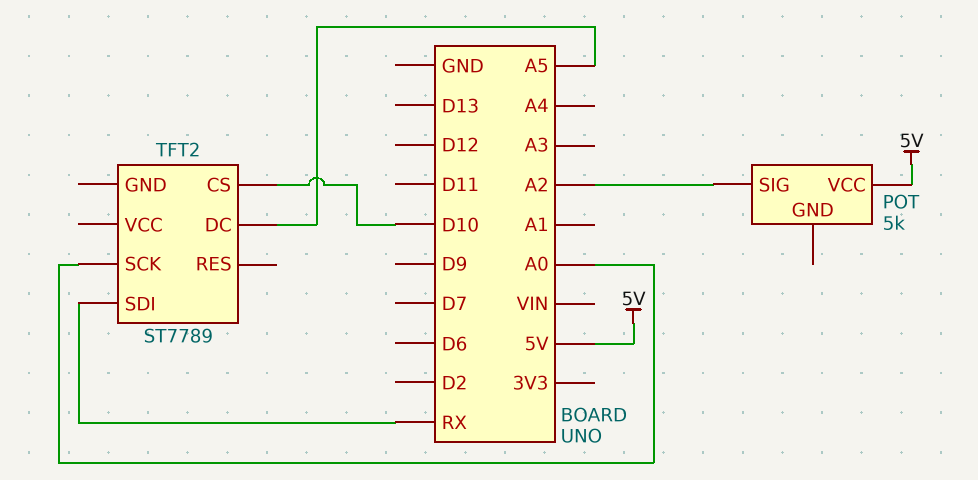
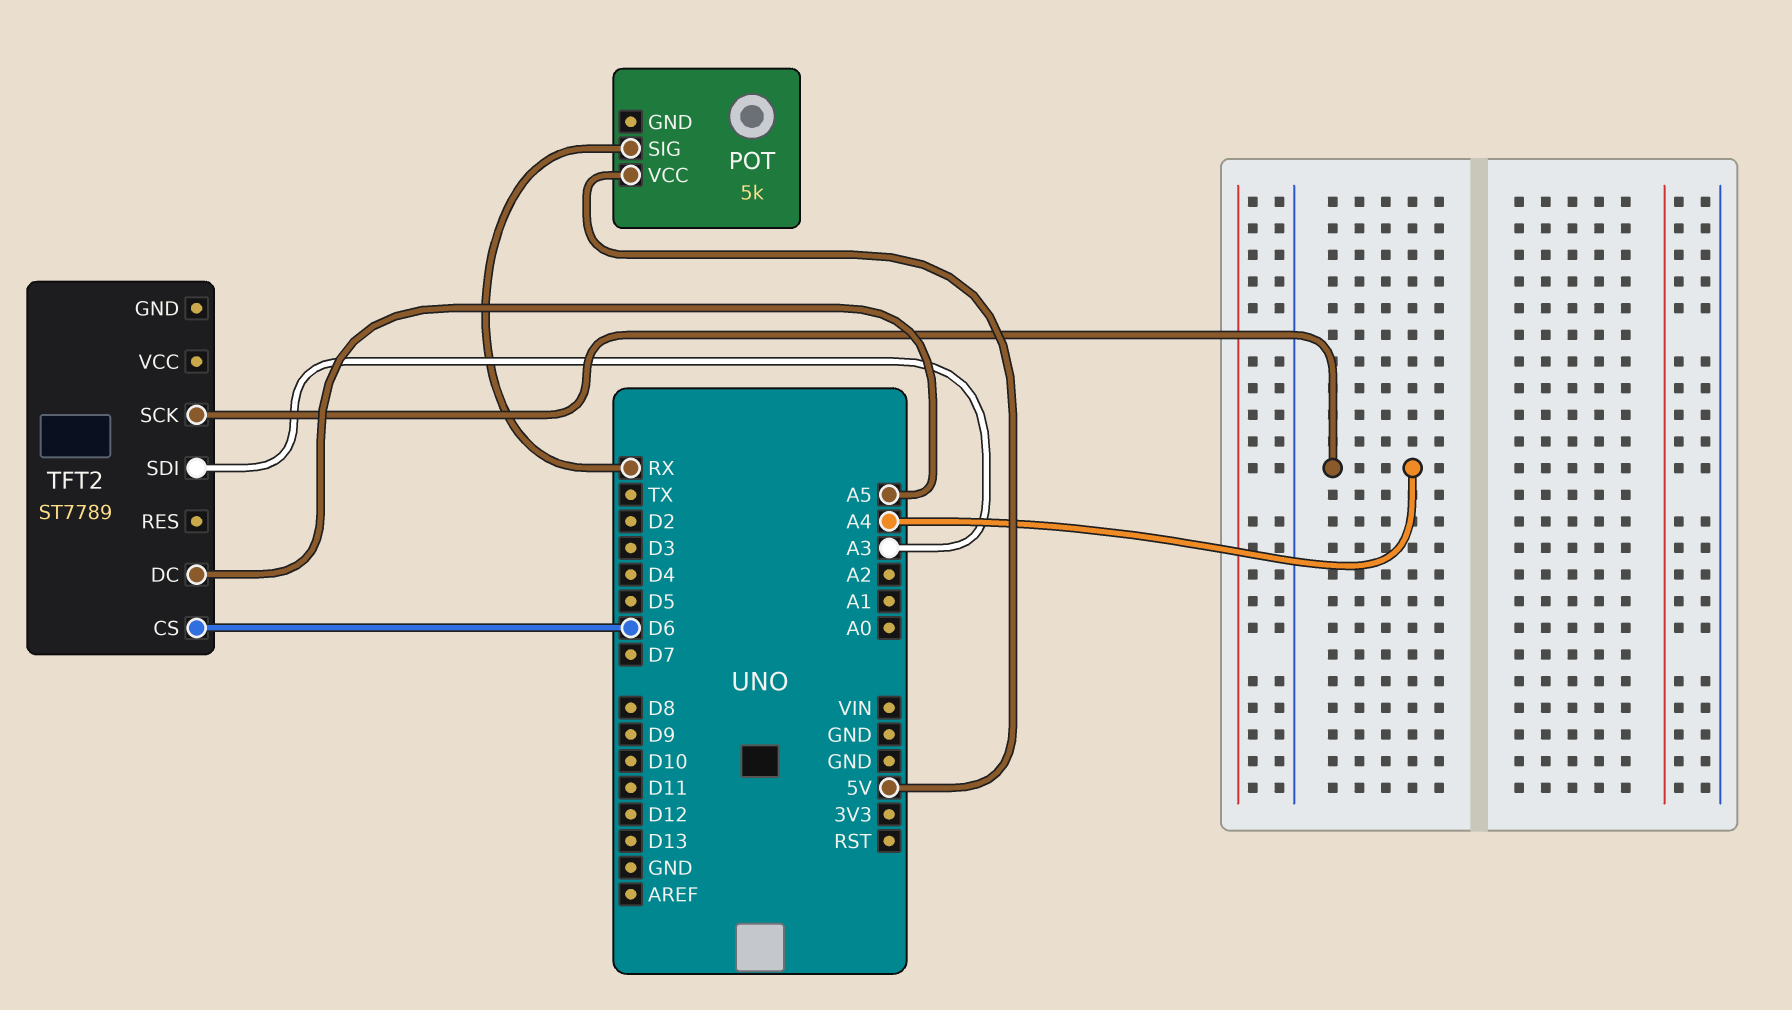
POT pin SIG: A2 -> RX
TFT2 pin CS: D10 -> D6
TFT2 pin SCK: A0 -> A4
TFT2 pin SDI: RX -> A3

